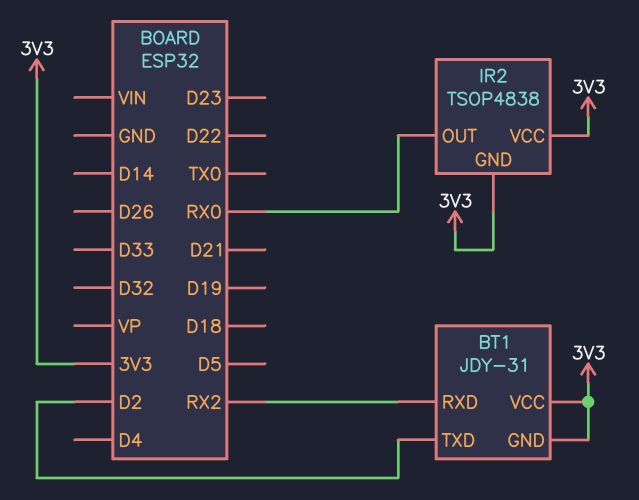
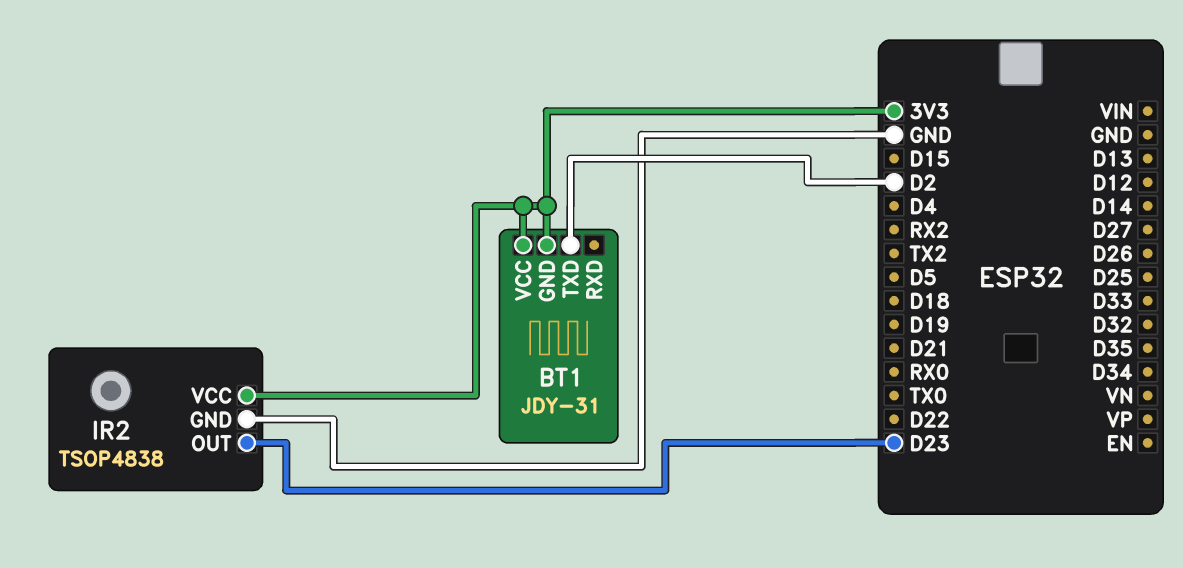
BT1 pin RXD: RX2 -> none
IR2 pin GND: 3V3 -> GND
IR2 pin OUT: RX0 -> D23

